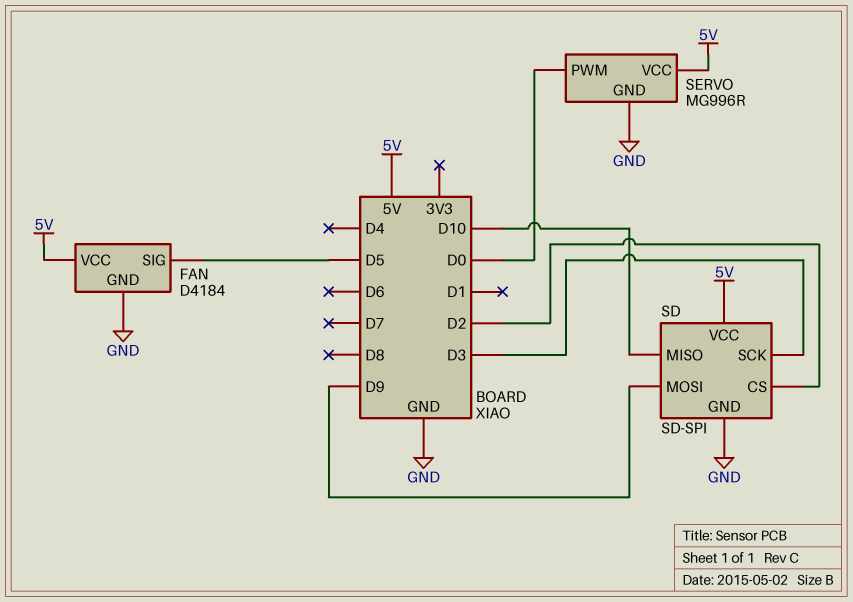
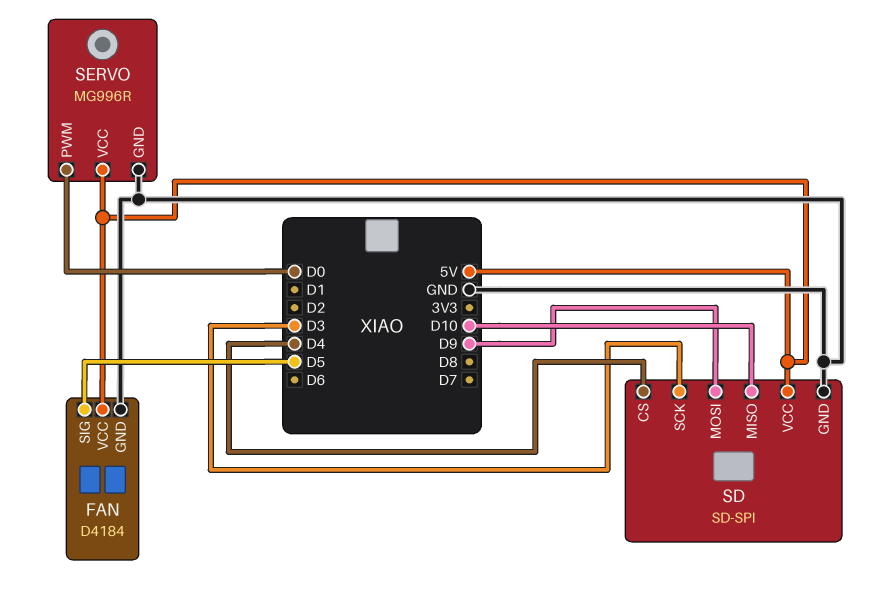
SD pin CS: D2 -> D4

